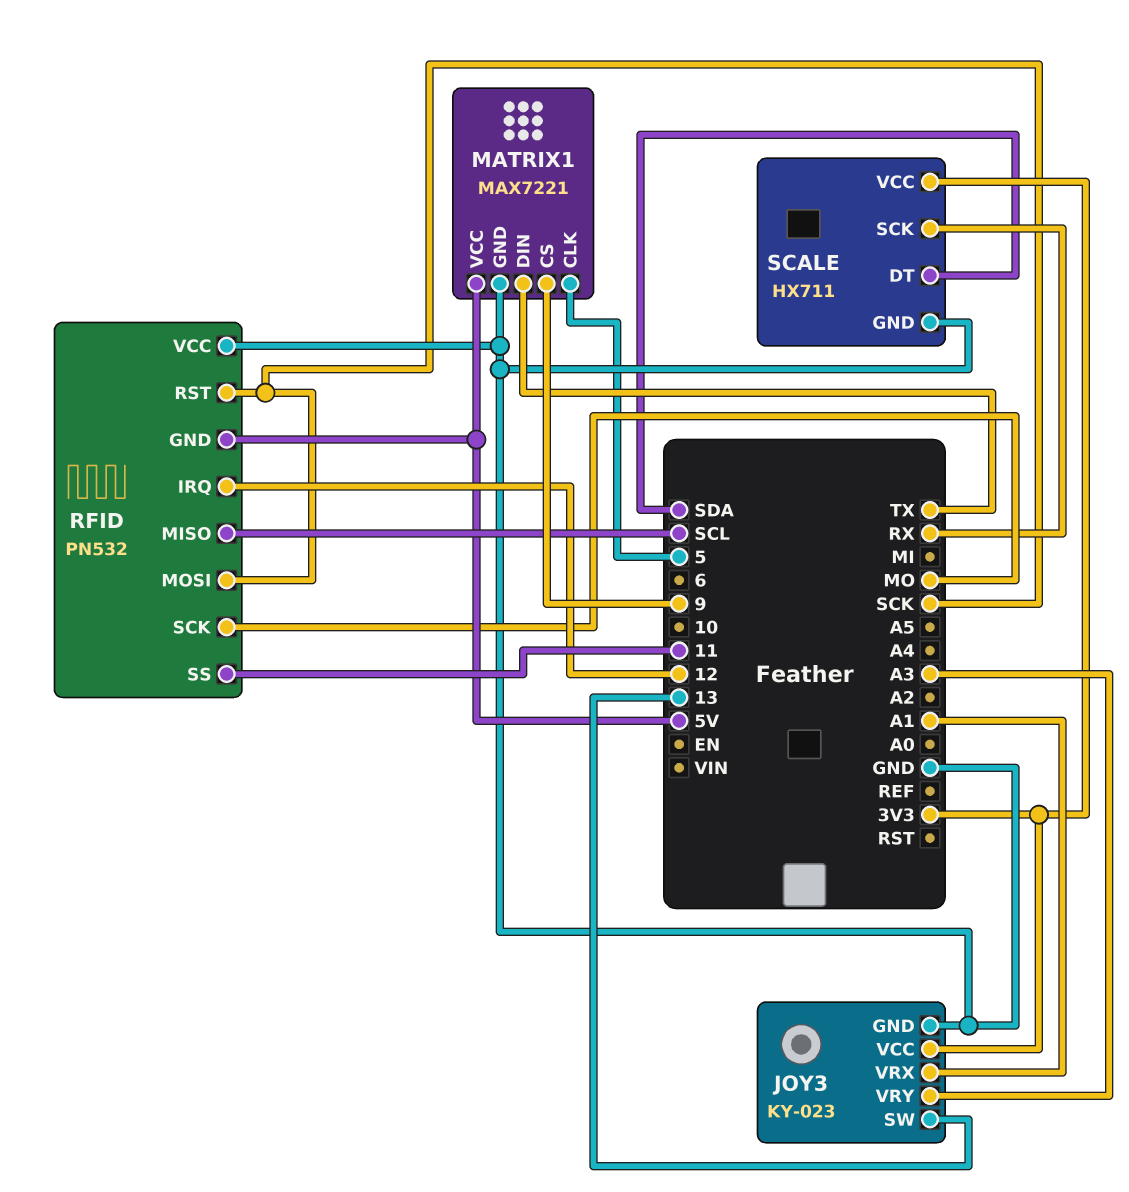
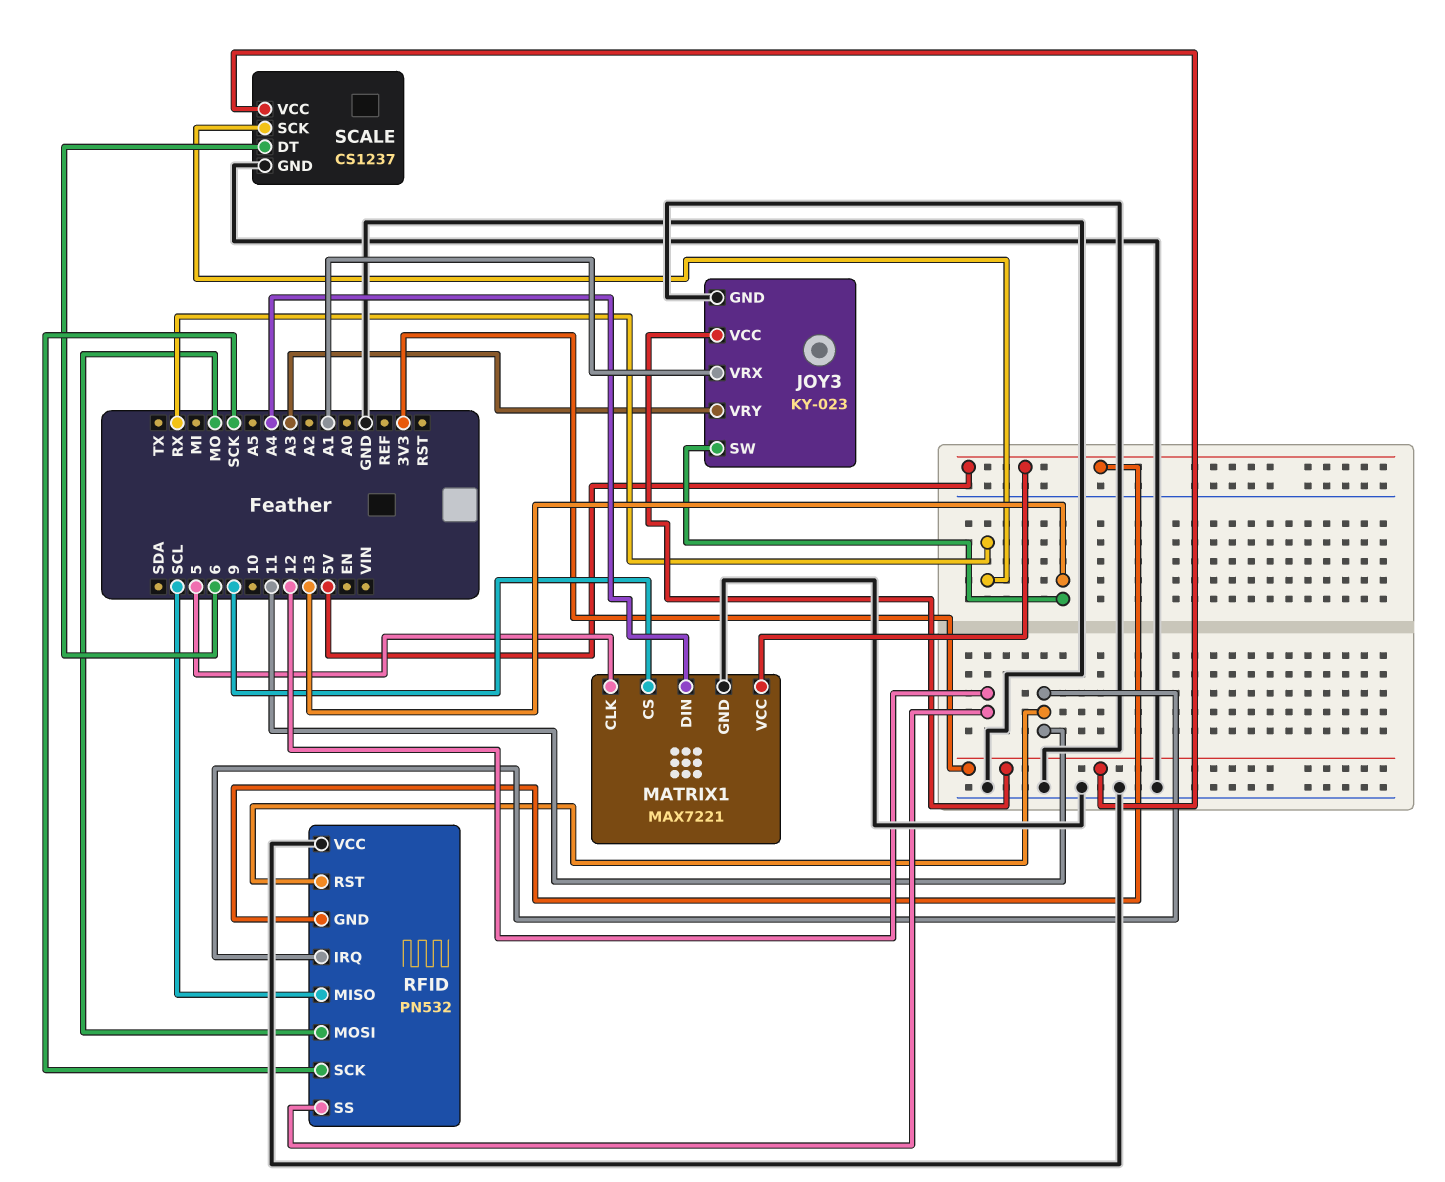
MATRIX1 pin DIN: TX -> A4
RFID pin IRQ: 12 -> 11
RFID pin MOSI: SCK -> MO
RFID pin RST: SCK -> 11
RFID pin SCK: MO -> SCK
RFID pin SS: 11 -> 12
SCALE: HX711 -> CS1237
SCALE pin DT: SDA -> 6

